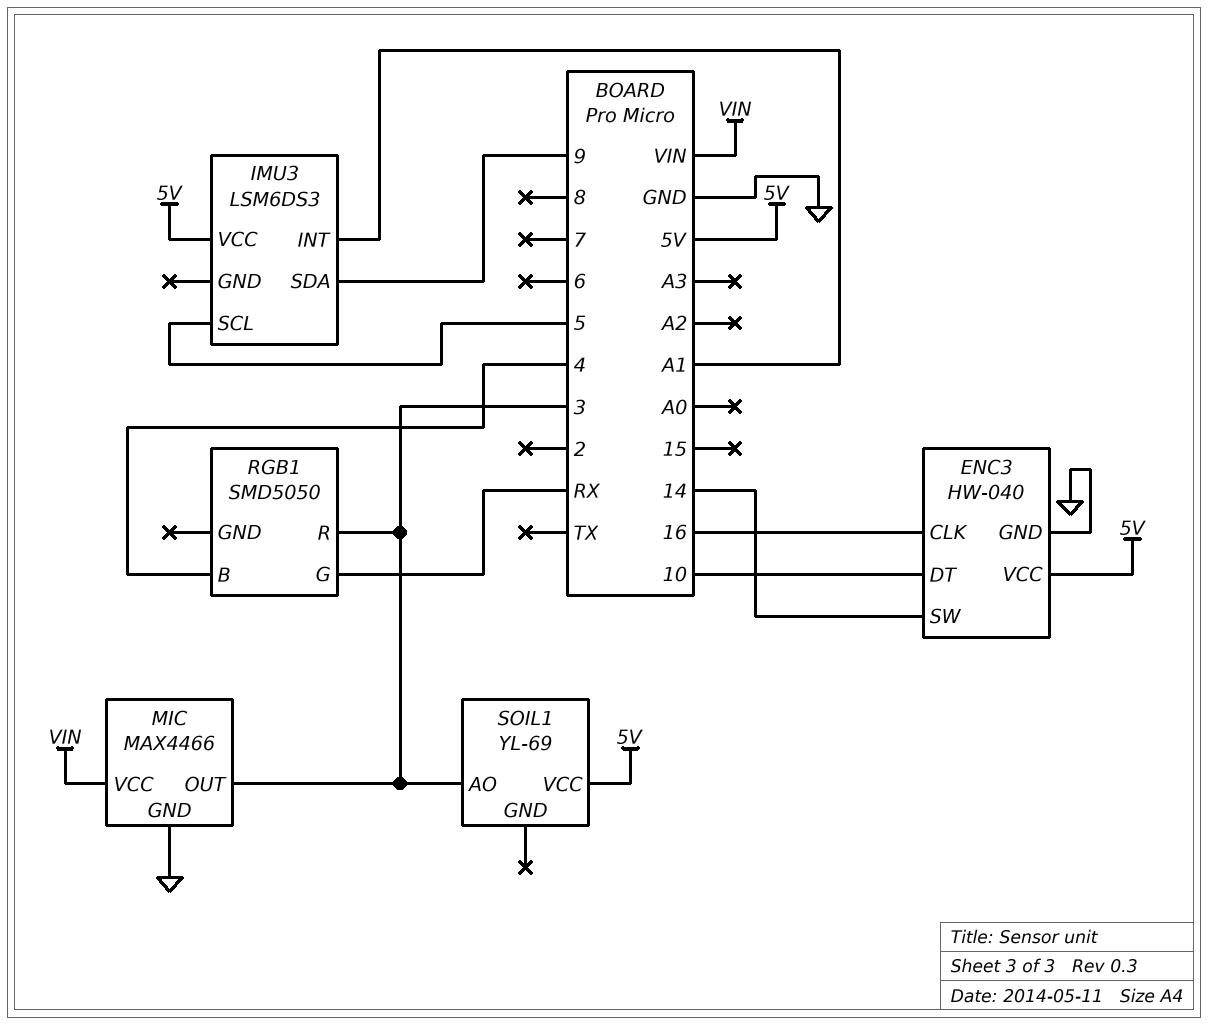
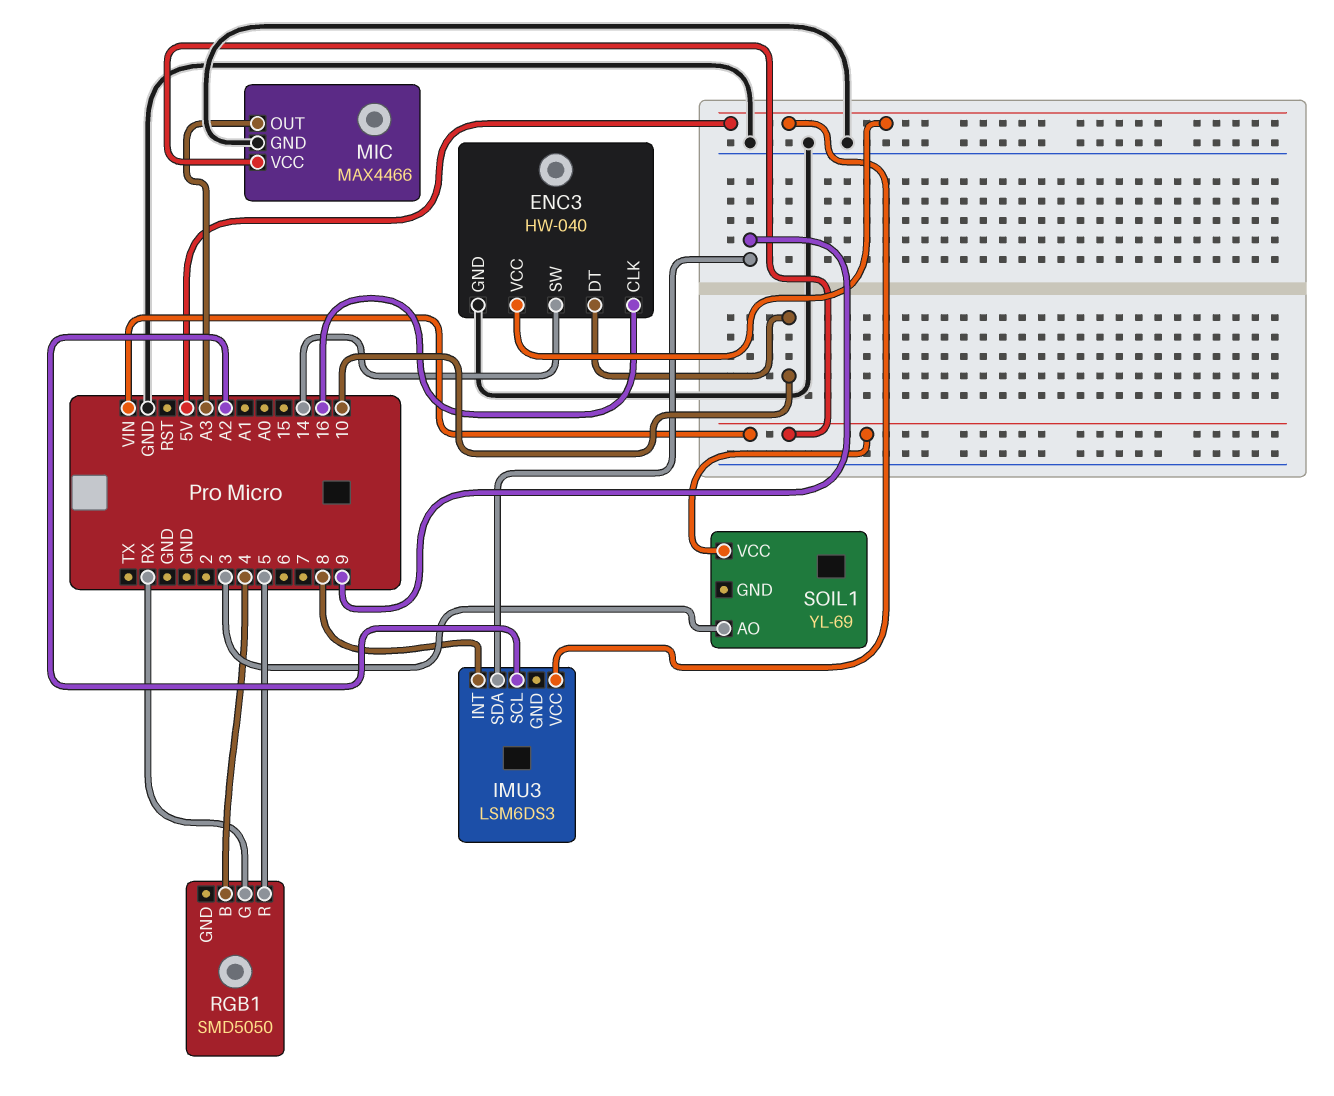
IMU3 pin INT: A1 -> 8
IMU3 pin SCL: 5 -> A2
MIC pin OUT: 3 -> A3
RGB1 pin R: 3 -> 5
SOIL1 pin VCC: 5V -> VIN

